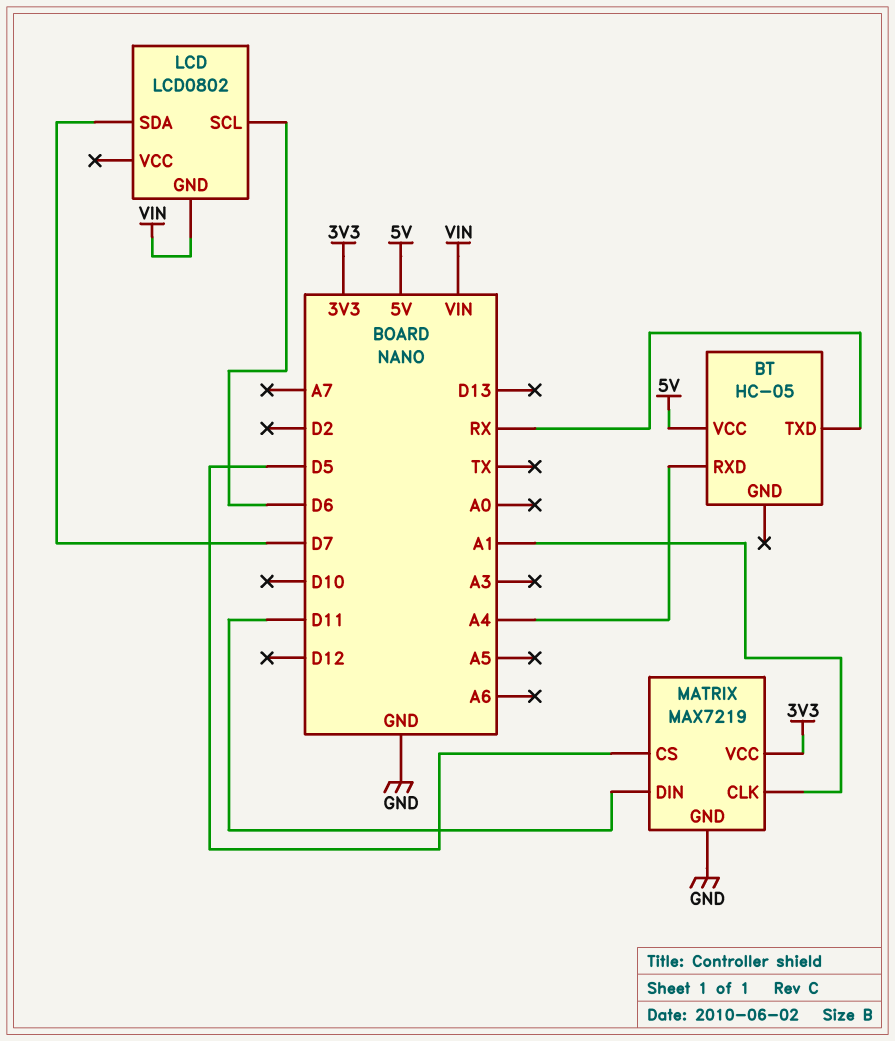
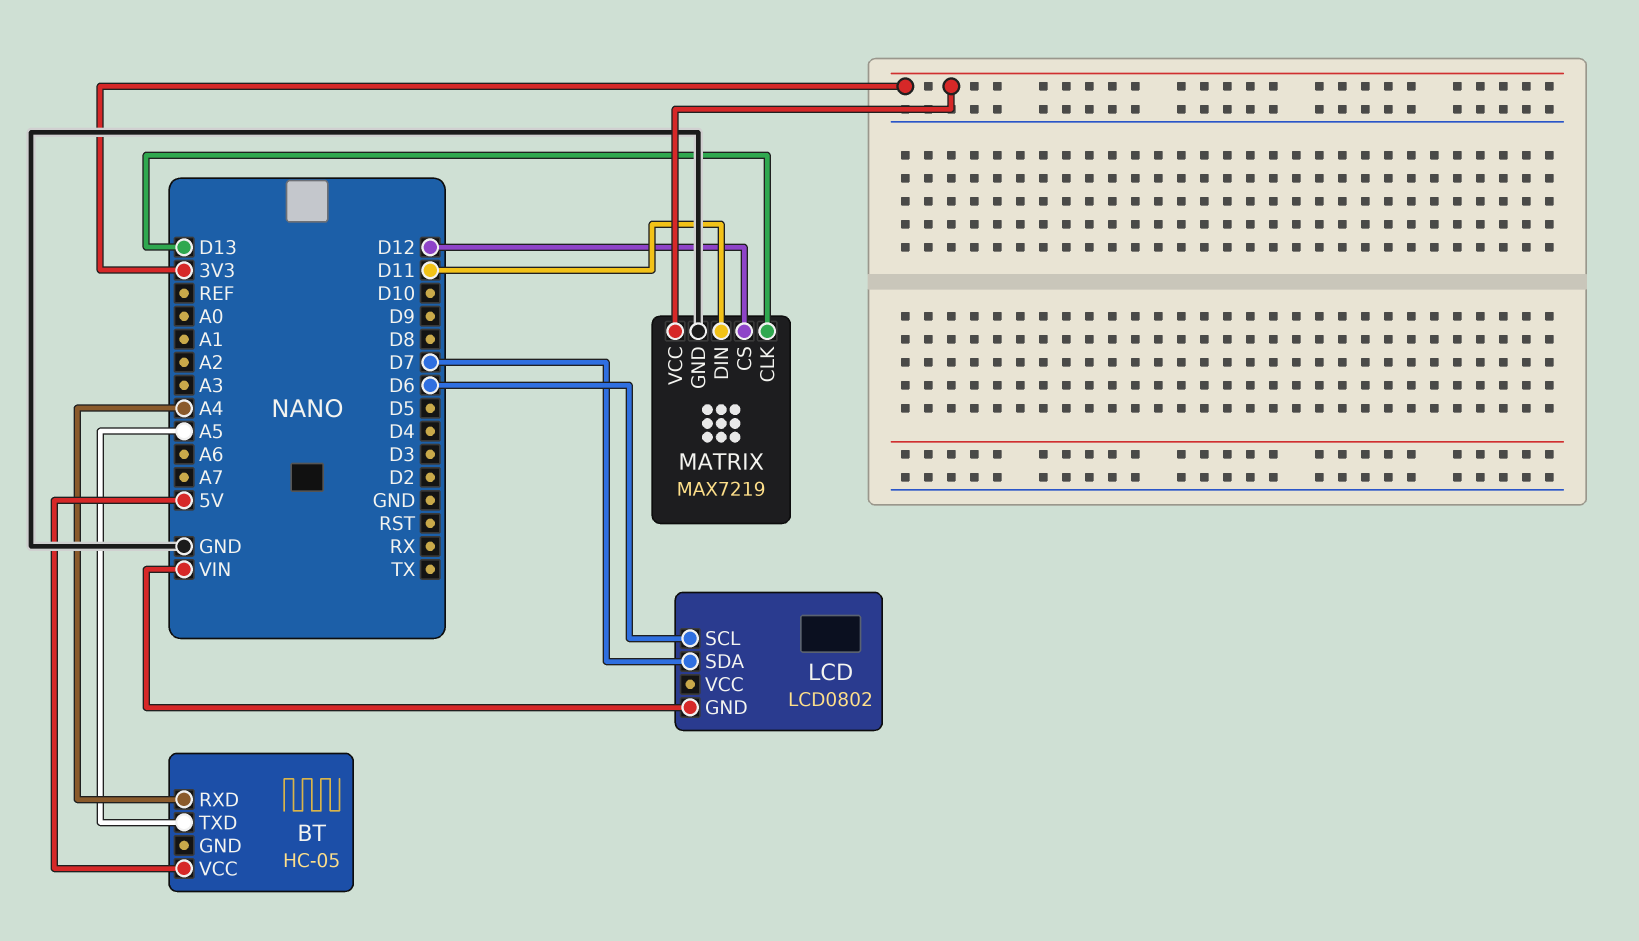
BT pin TXD: RX -> A5
MATRIX pin CLK: A1 -> D13
MATRIX pin CS: D5 -> D12

